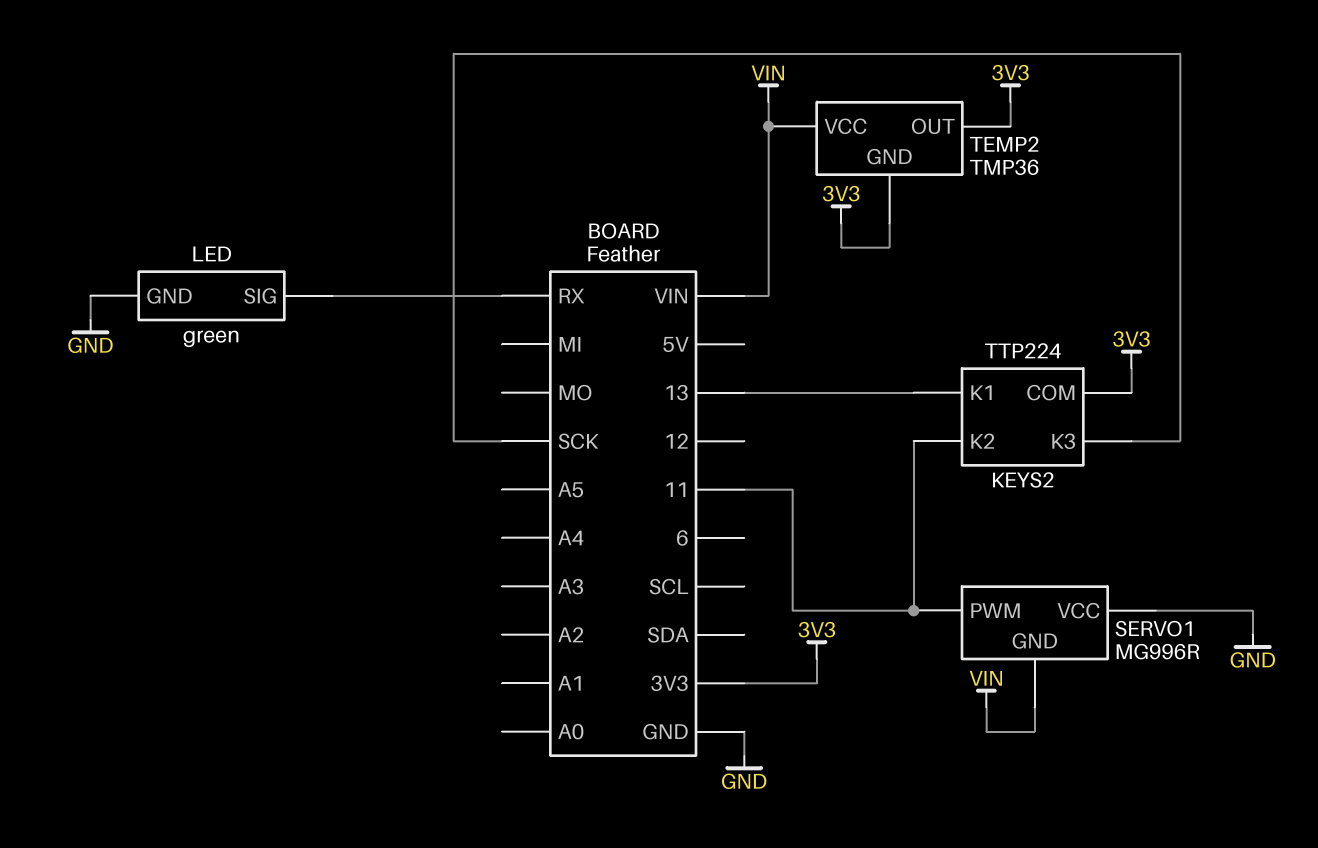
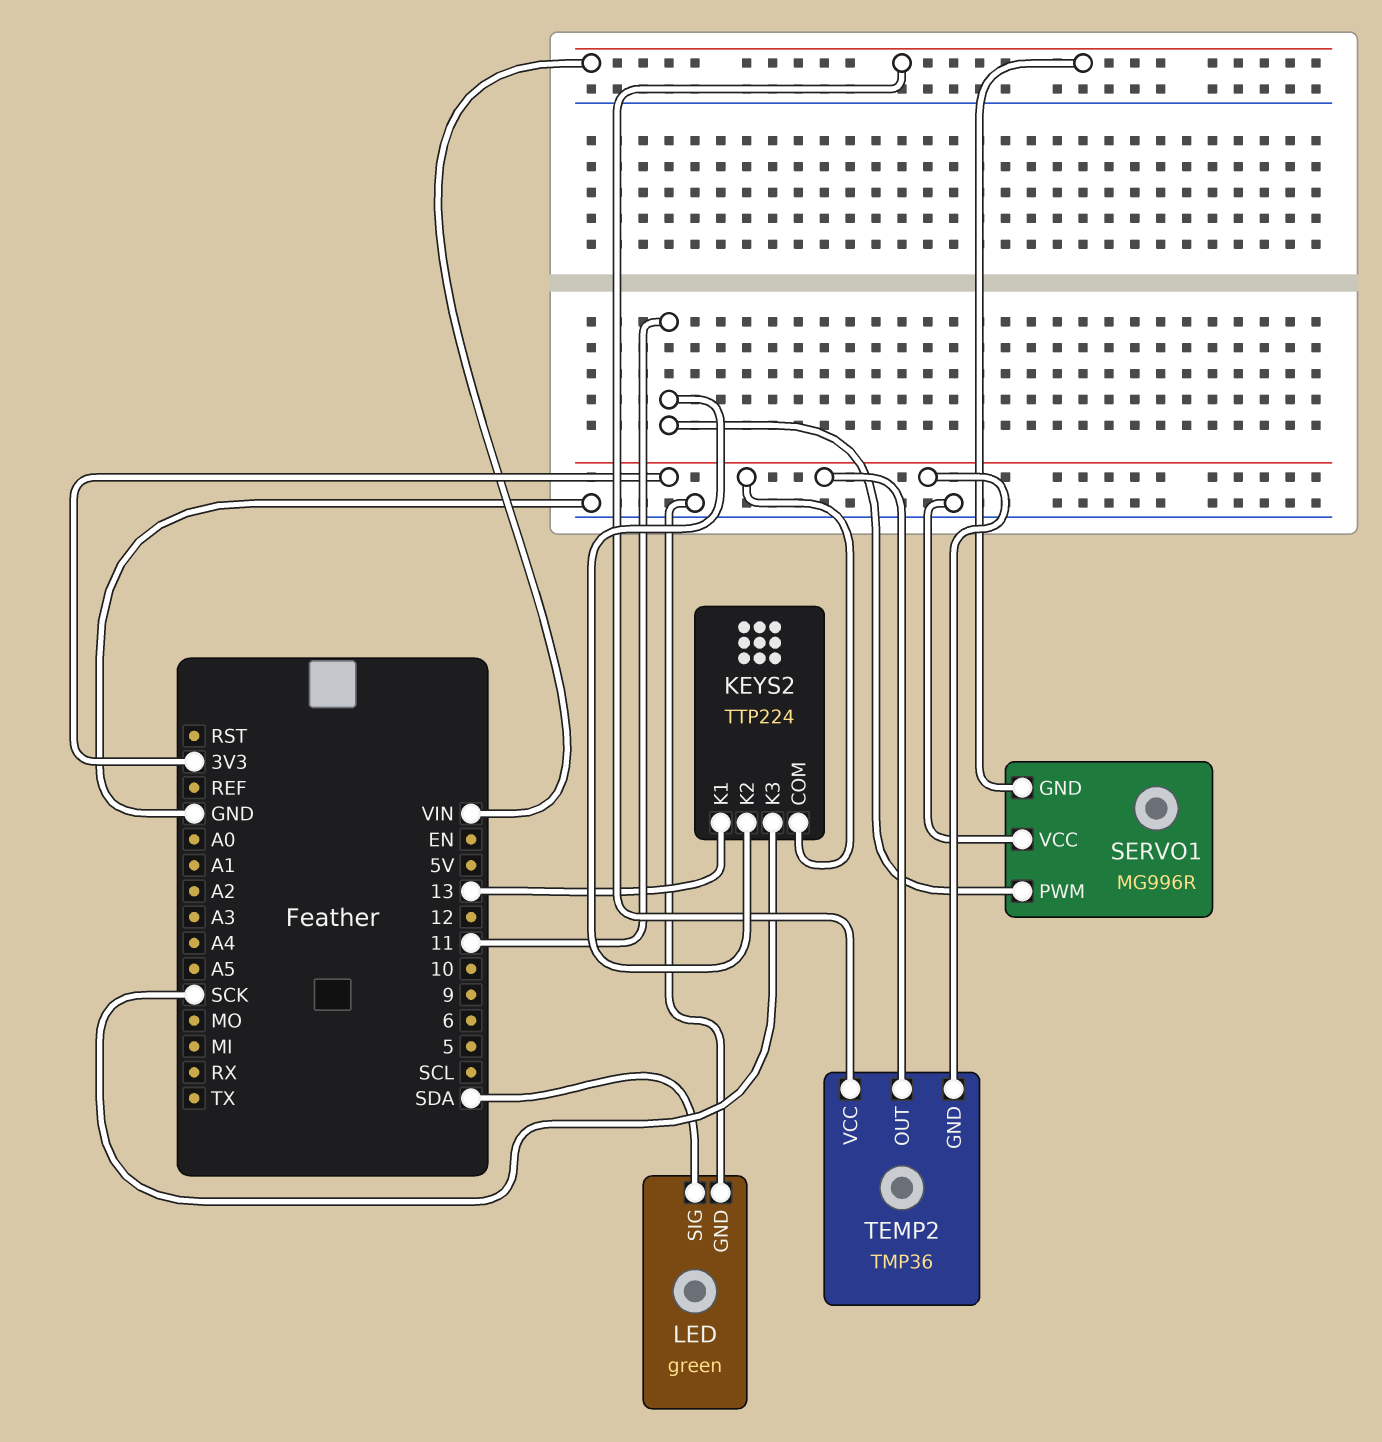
LED pin SIG: RX -> SDA

